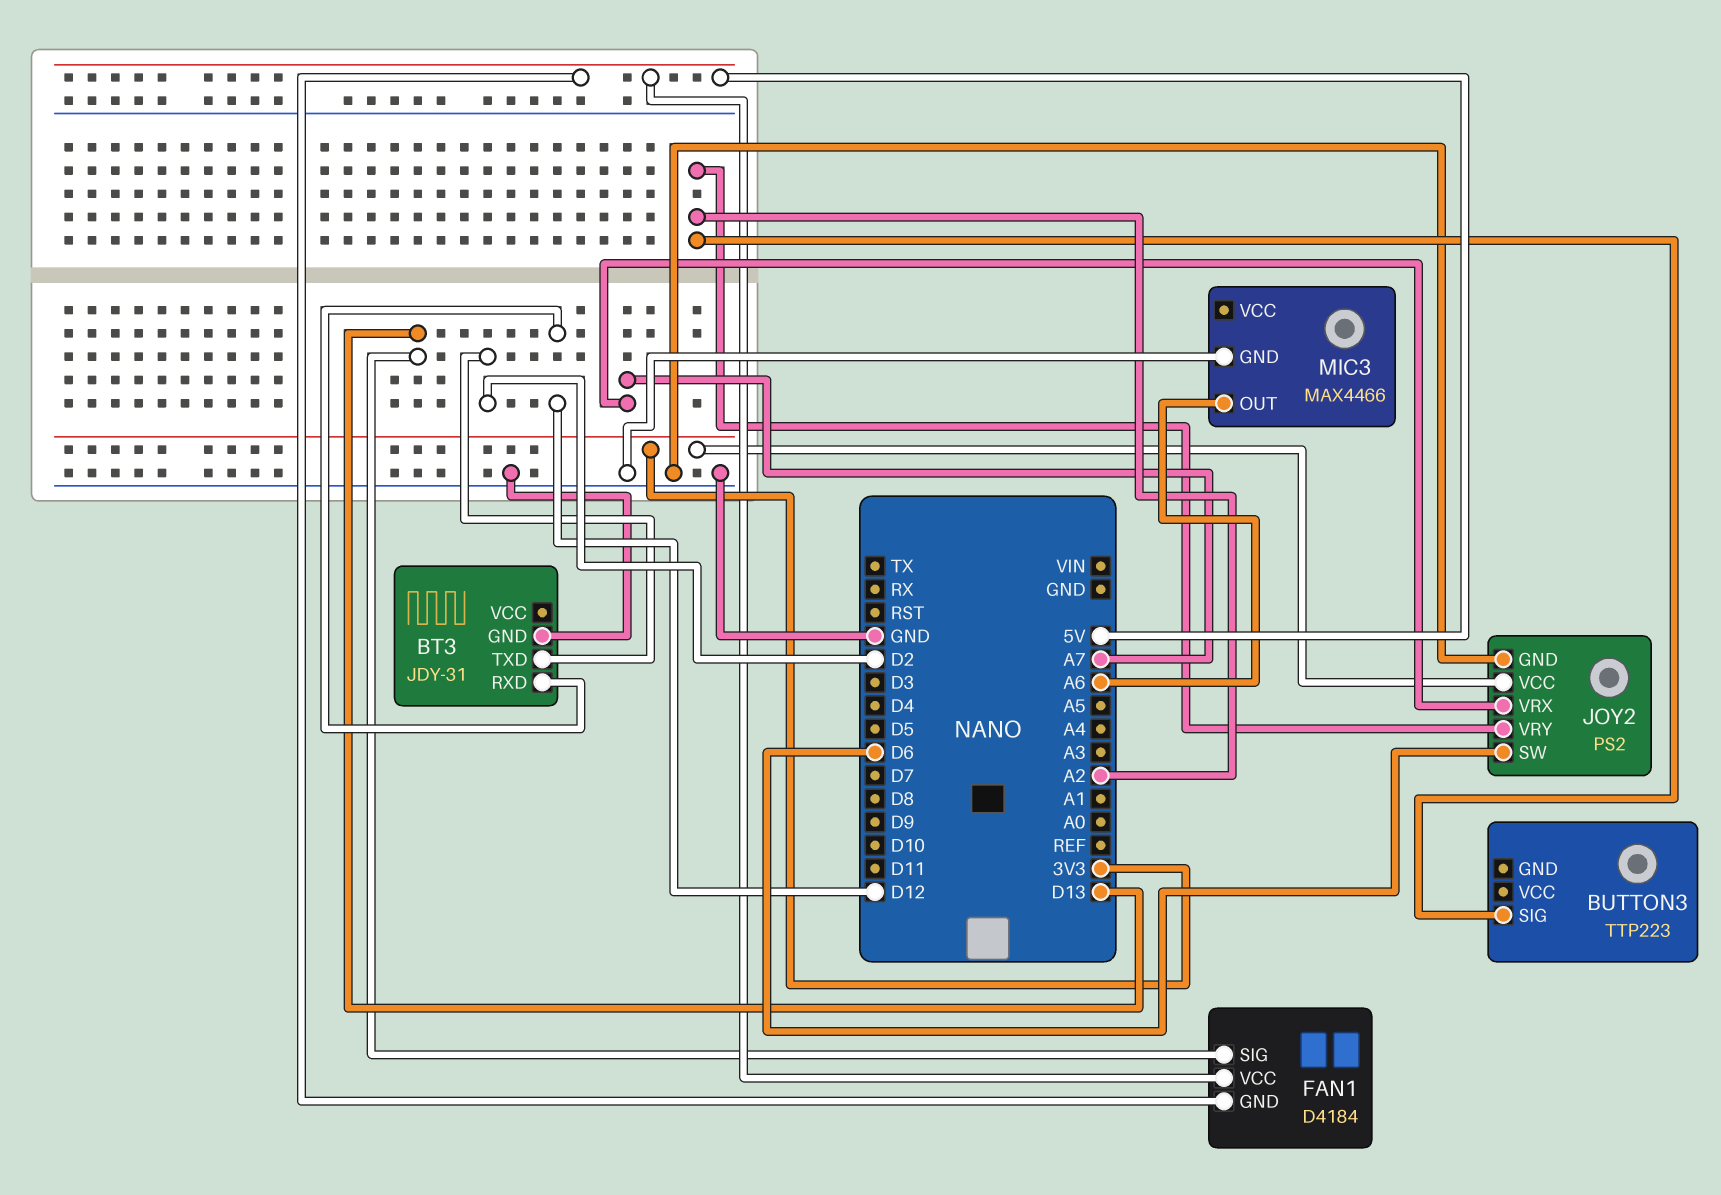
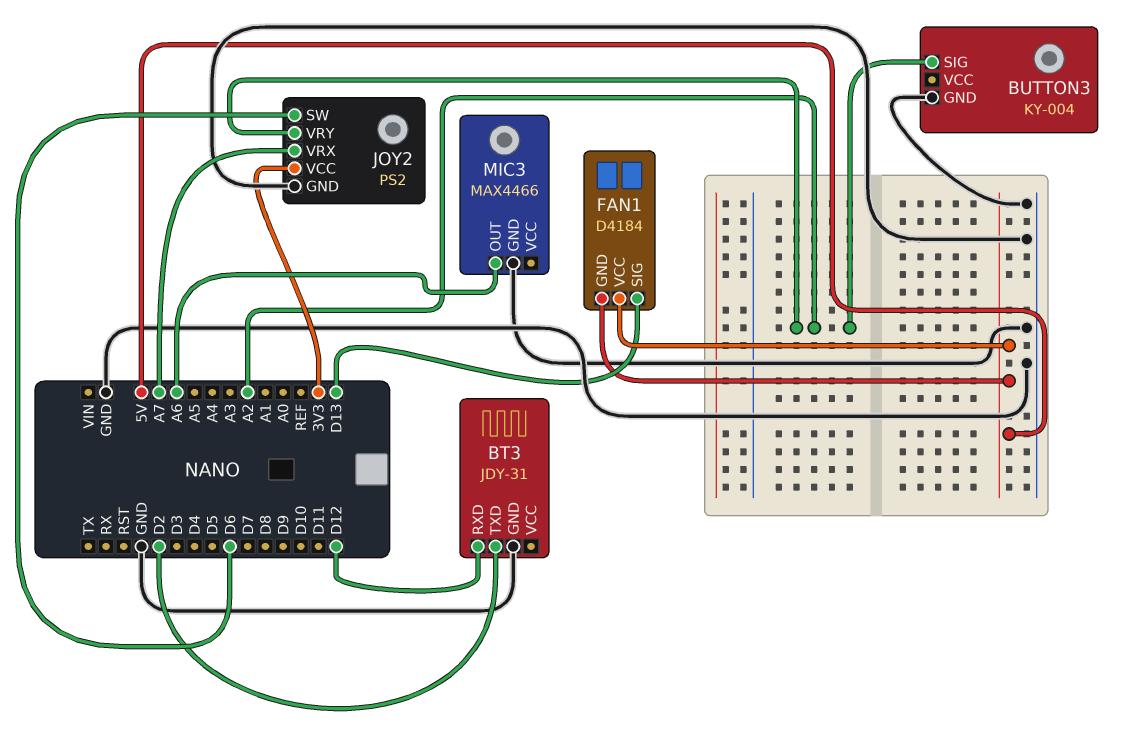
BUTTON3: TTP223 -> KY-004
BUTTON3 pin GND: none -> GND

